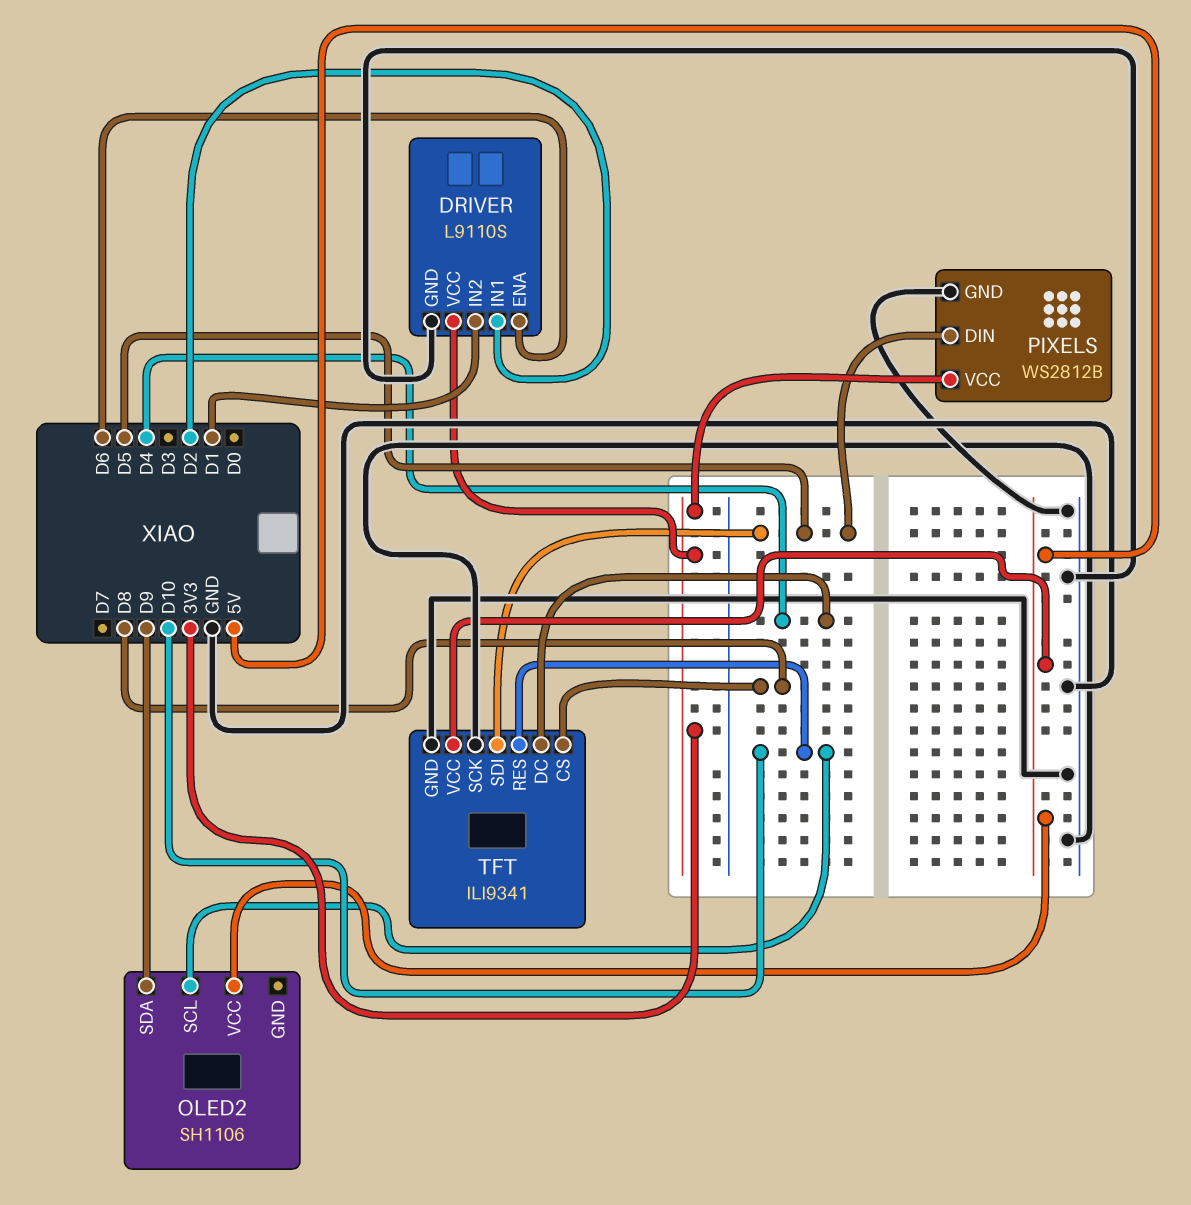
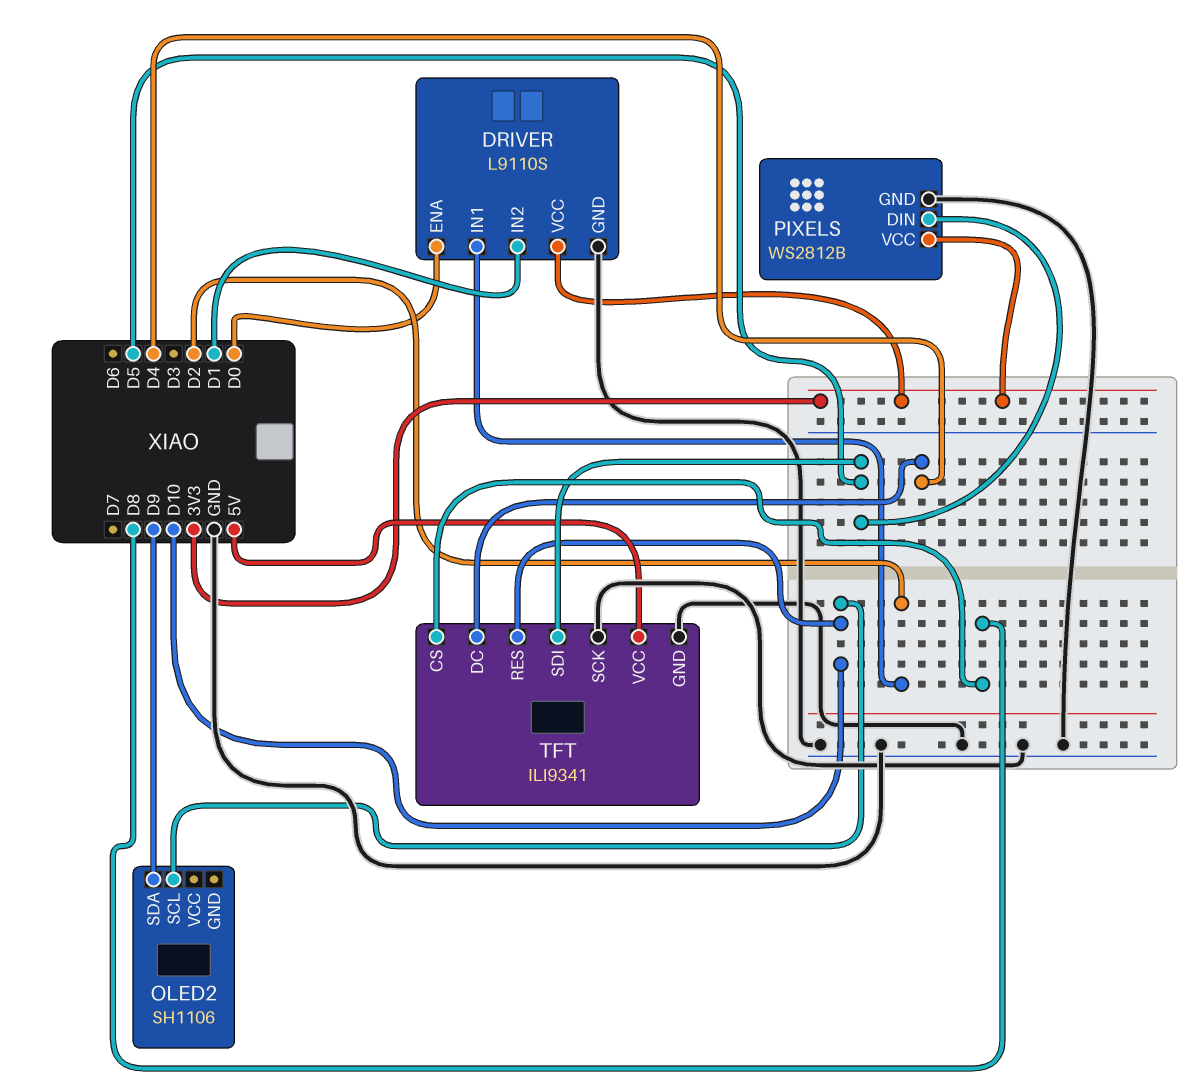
DRIVER pin ENA: D6 -> D0
OLED2 pin VCC: 5V -> none

